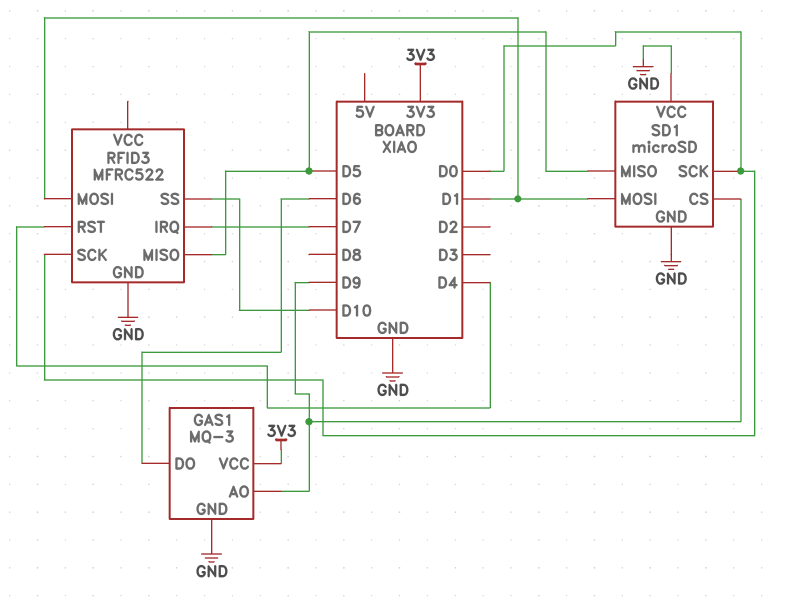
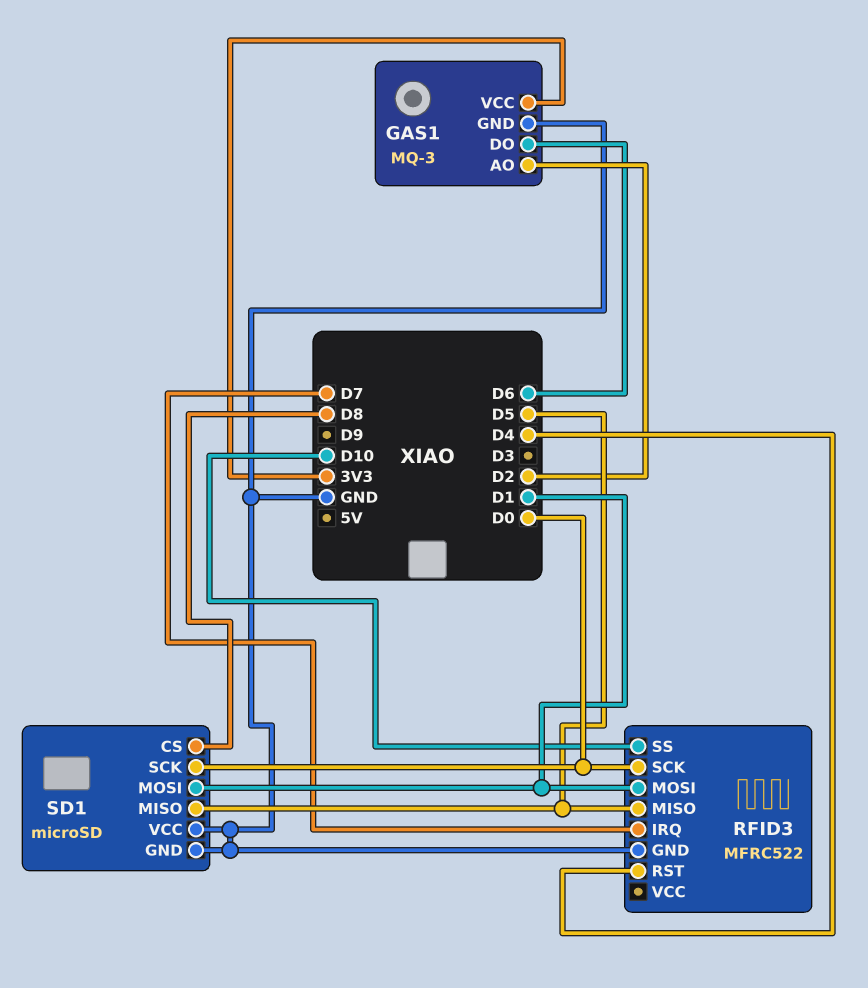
GAS1 pin AO: D9 -> D2
SD1 pin CS: D9 -> D8

